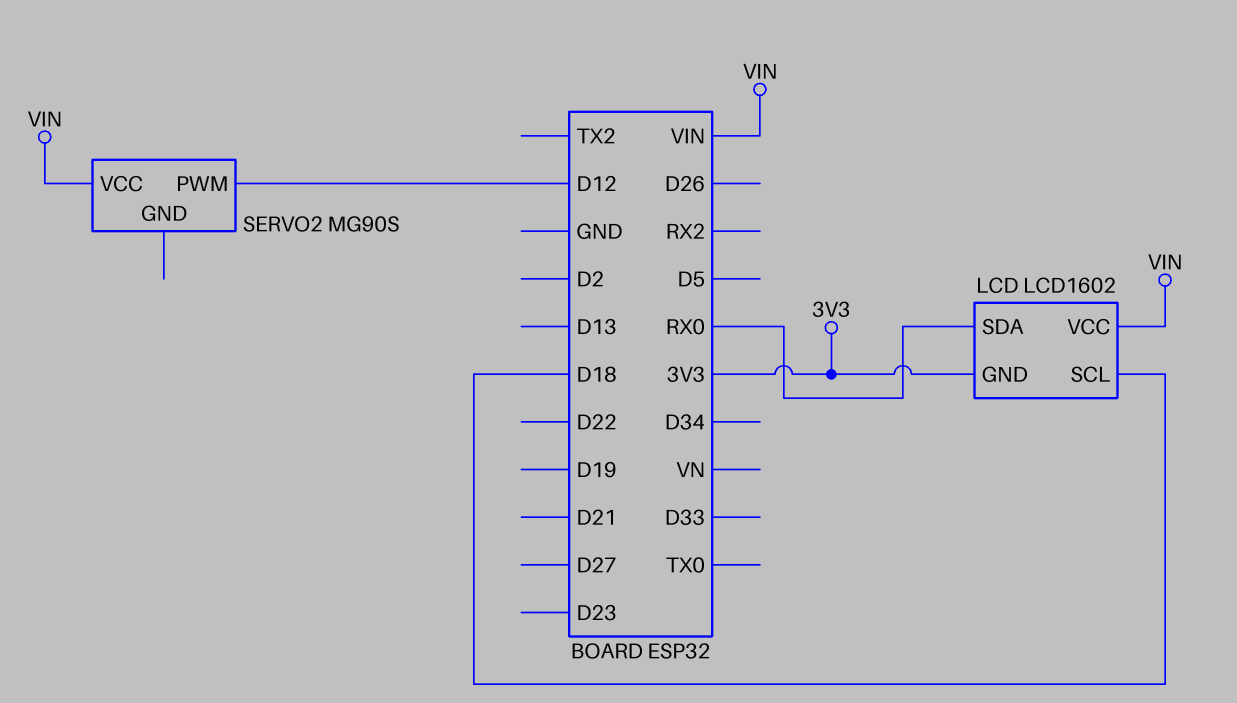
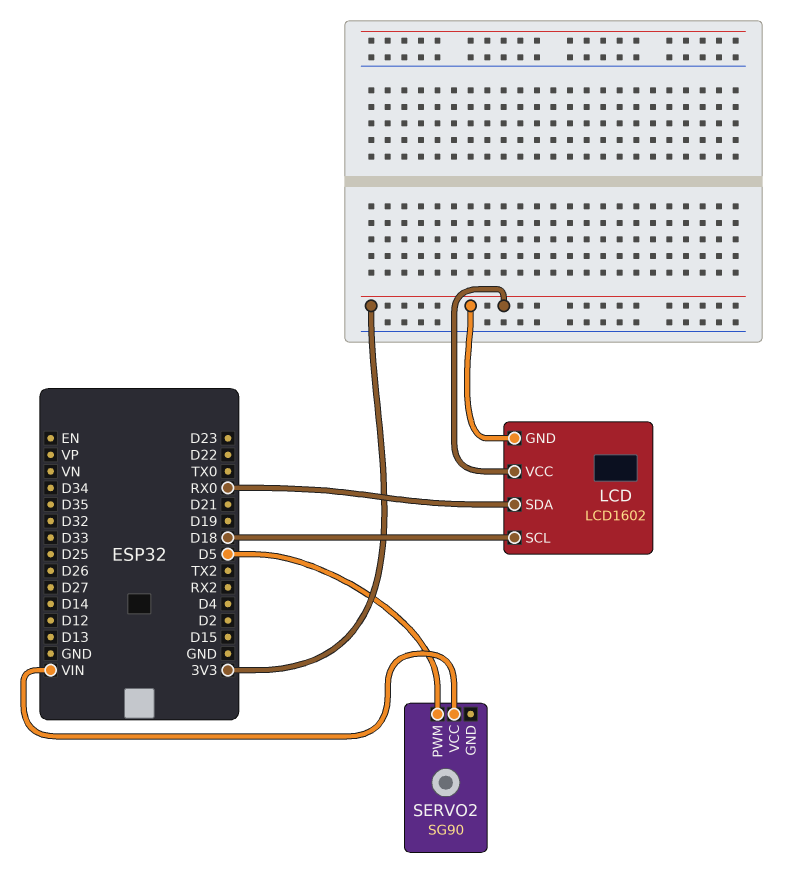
LCD pin VCC: VIN -> 3V3
SERVO2: MG90S -> SG90
SERVO2 pin PWM: D12 -> D5

